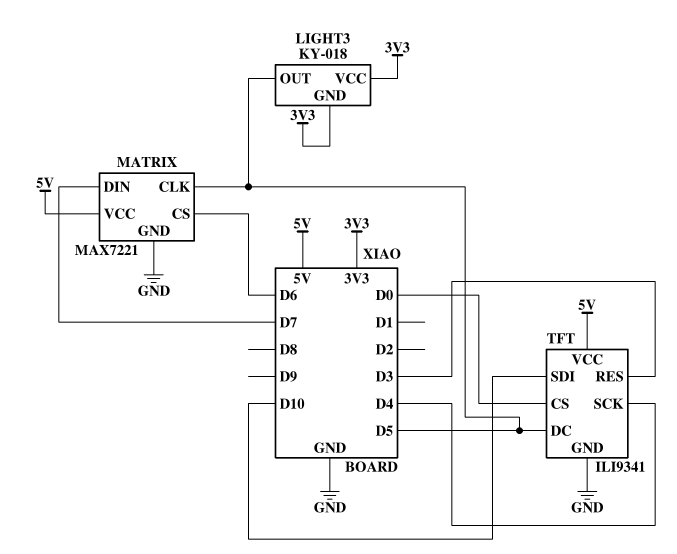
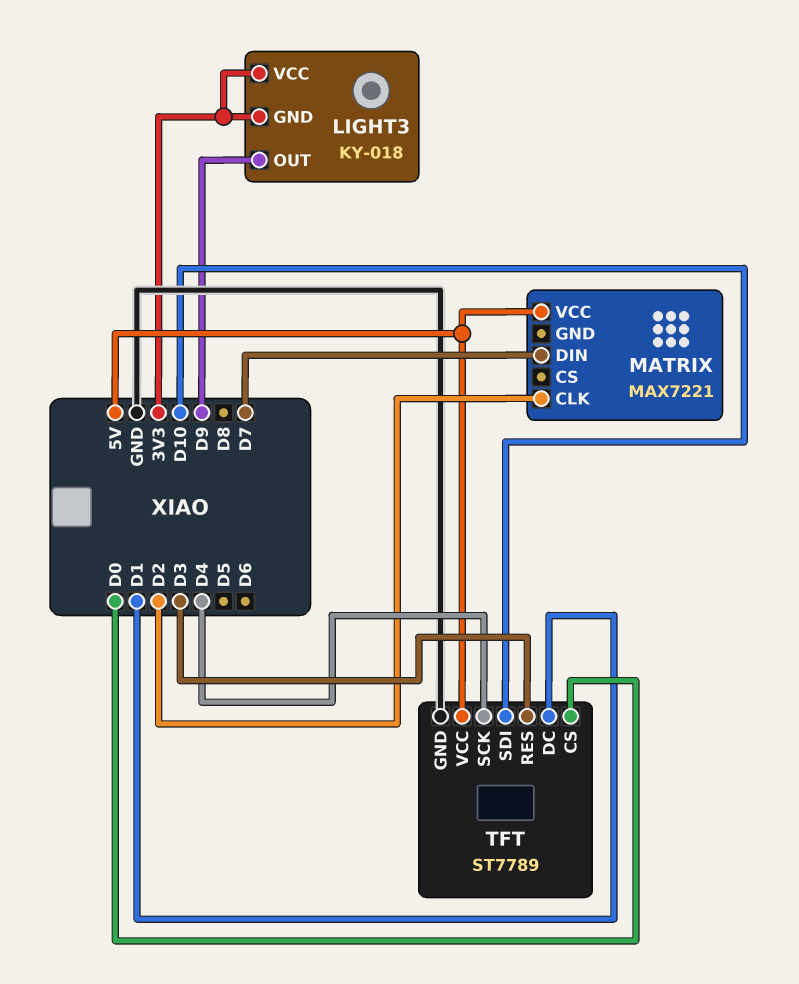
LIGHT3 pin OUT: D5 -> D9
MATRIX pin CLK: D5 -> D2
MATRIX pin CS: D6 -> none
MATRIX pin GND: GND -> none
TFT: ILI9341 -> ST7789
TFT pin DC: D5 -> D1

